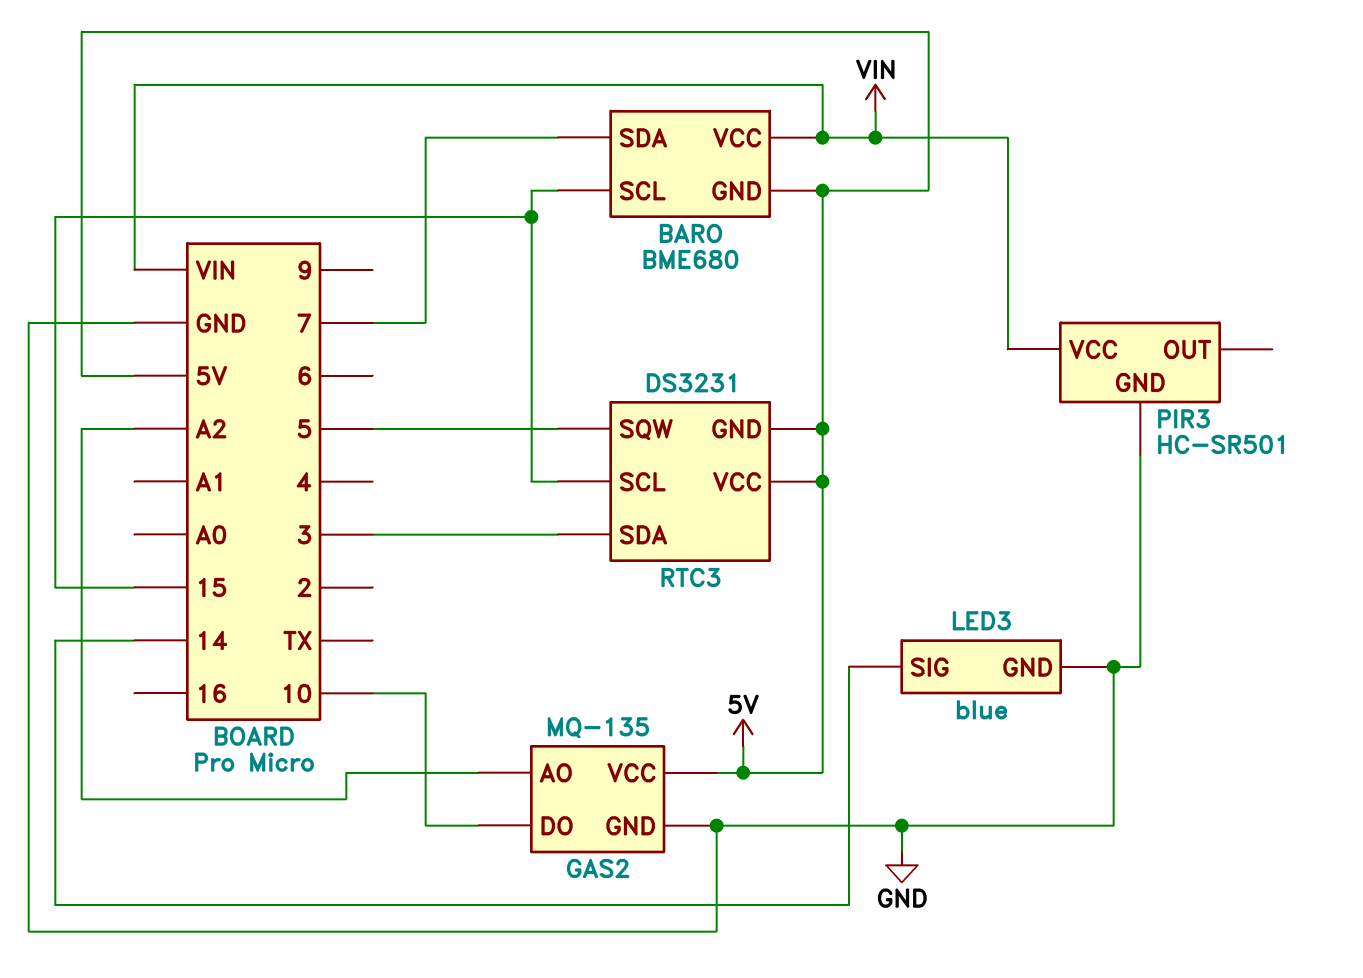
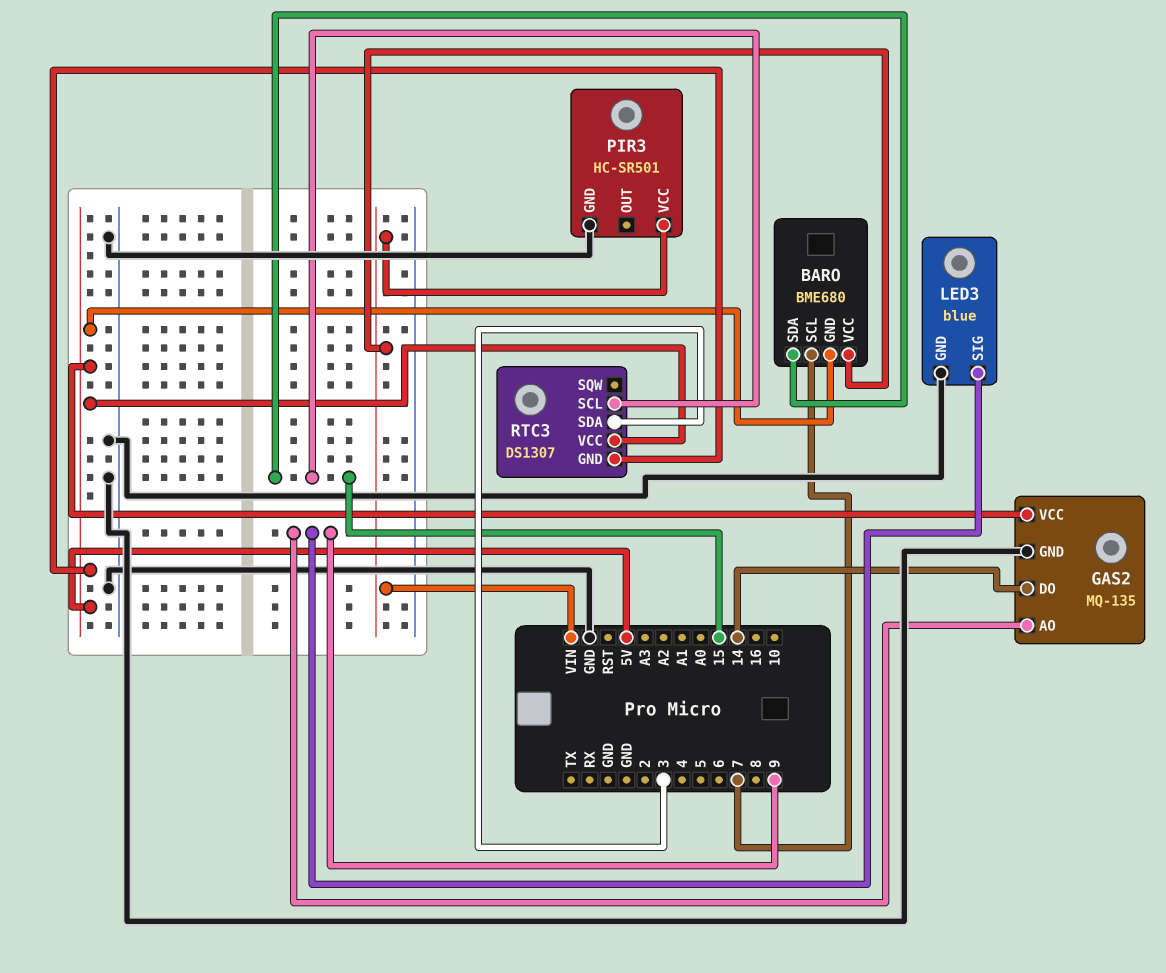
BARO pin SCL: 15 -> 7
BARO pin SDA: 7 -> 15
GAS2 pin AO: A2 -> 9
GAS2 pin DO: 10 -> 14
LED3 pin SIG: 14 -> 9
RTC3: DS3231 -> DS1307
RTC3 pin SQW: 5 -> none

